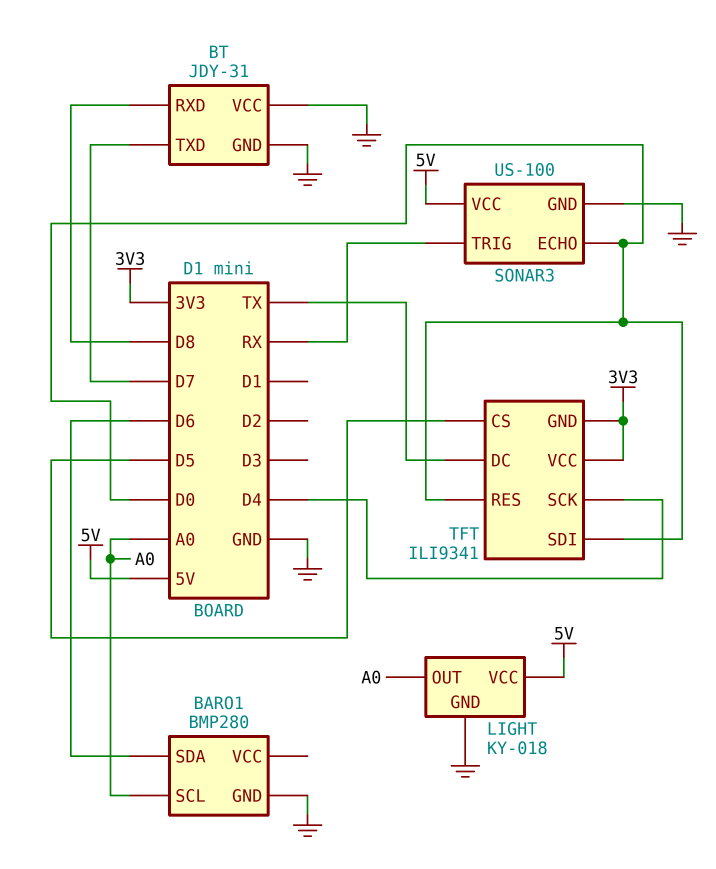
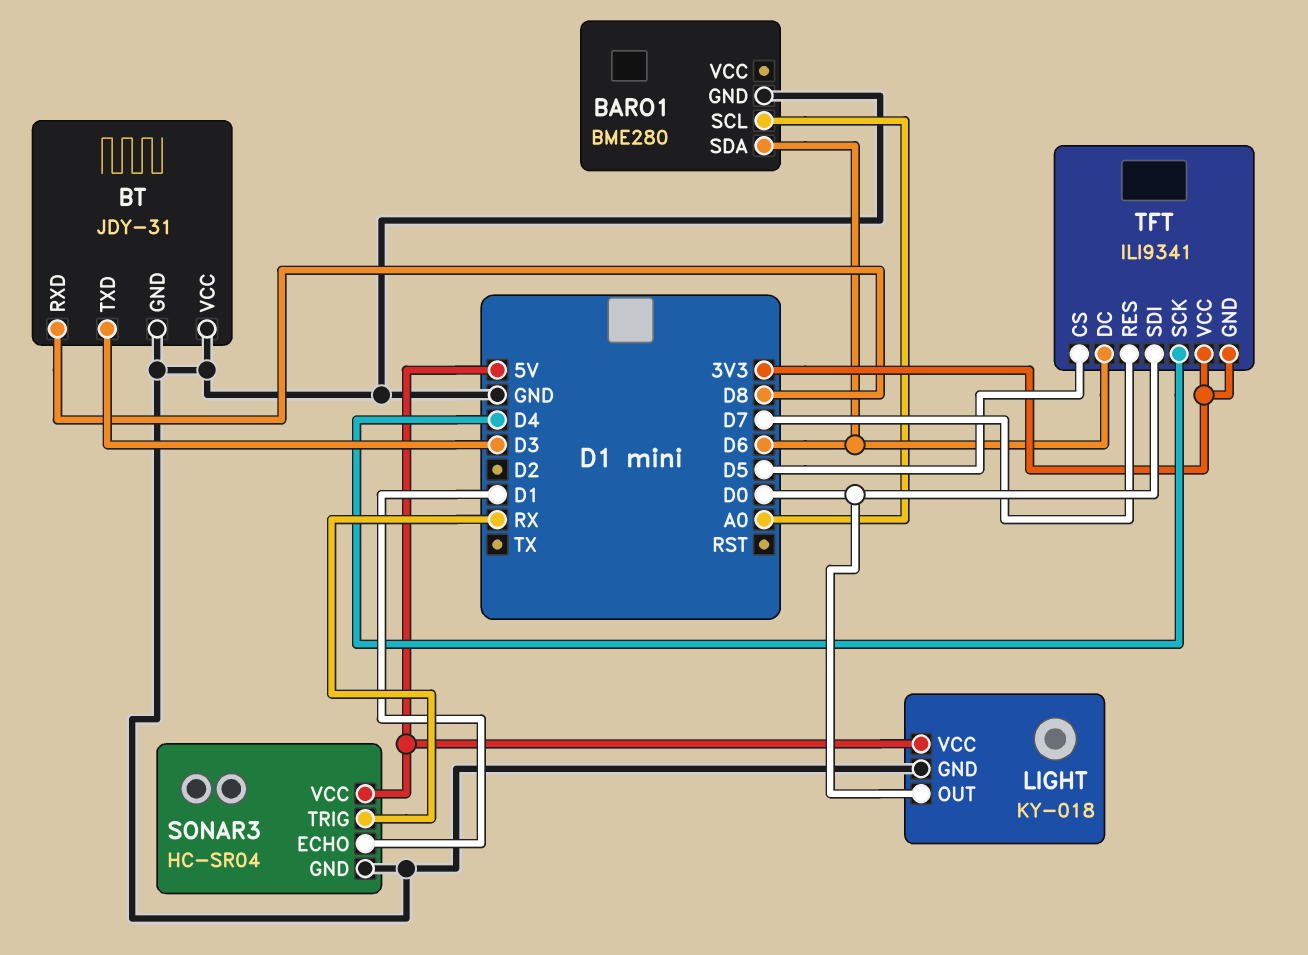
BARO1: BMP280 -> BME280
BT pin TXD: D7 -> D3
LIGHT pin OUT: A0 -> D0
SONAR3: US-100 -> HC-SR04
SONAR3 pin ECHO: D0 -> D1
TFT pin DC: TX -> D6
TFT pin RES: D0 -> D7

